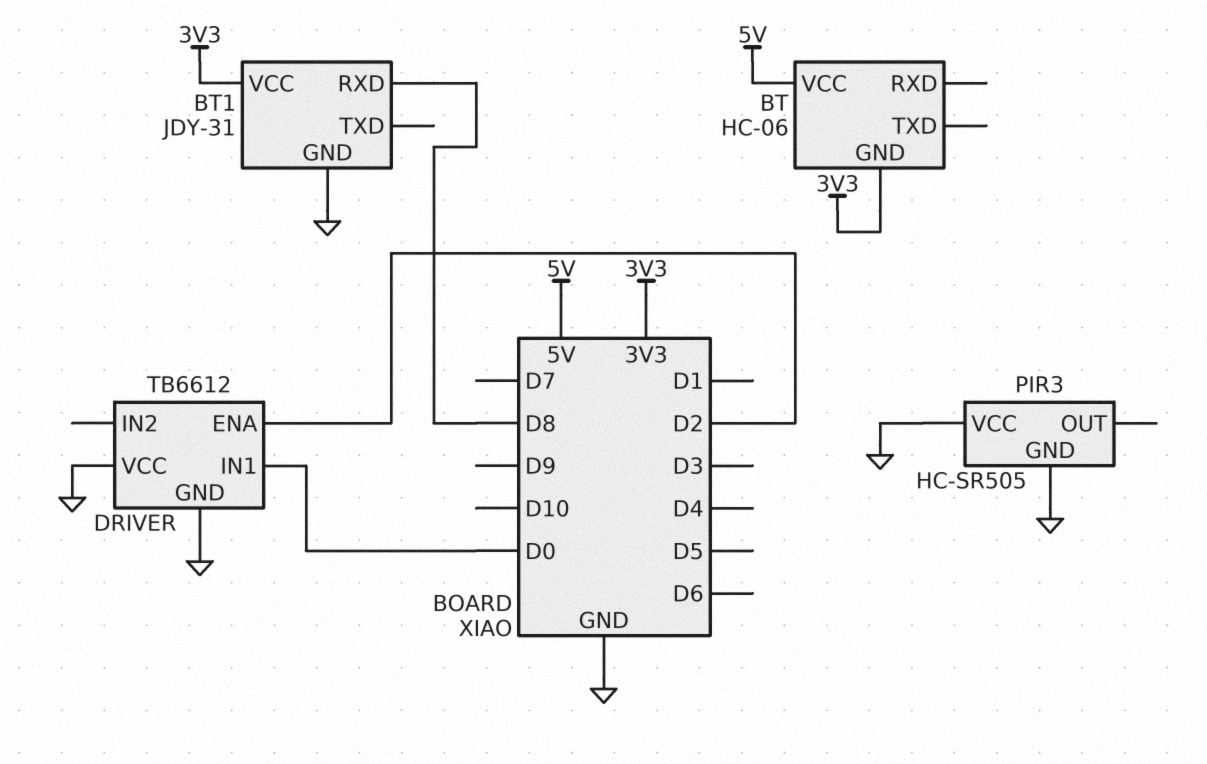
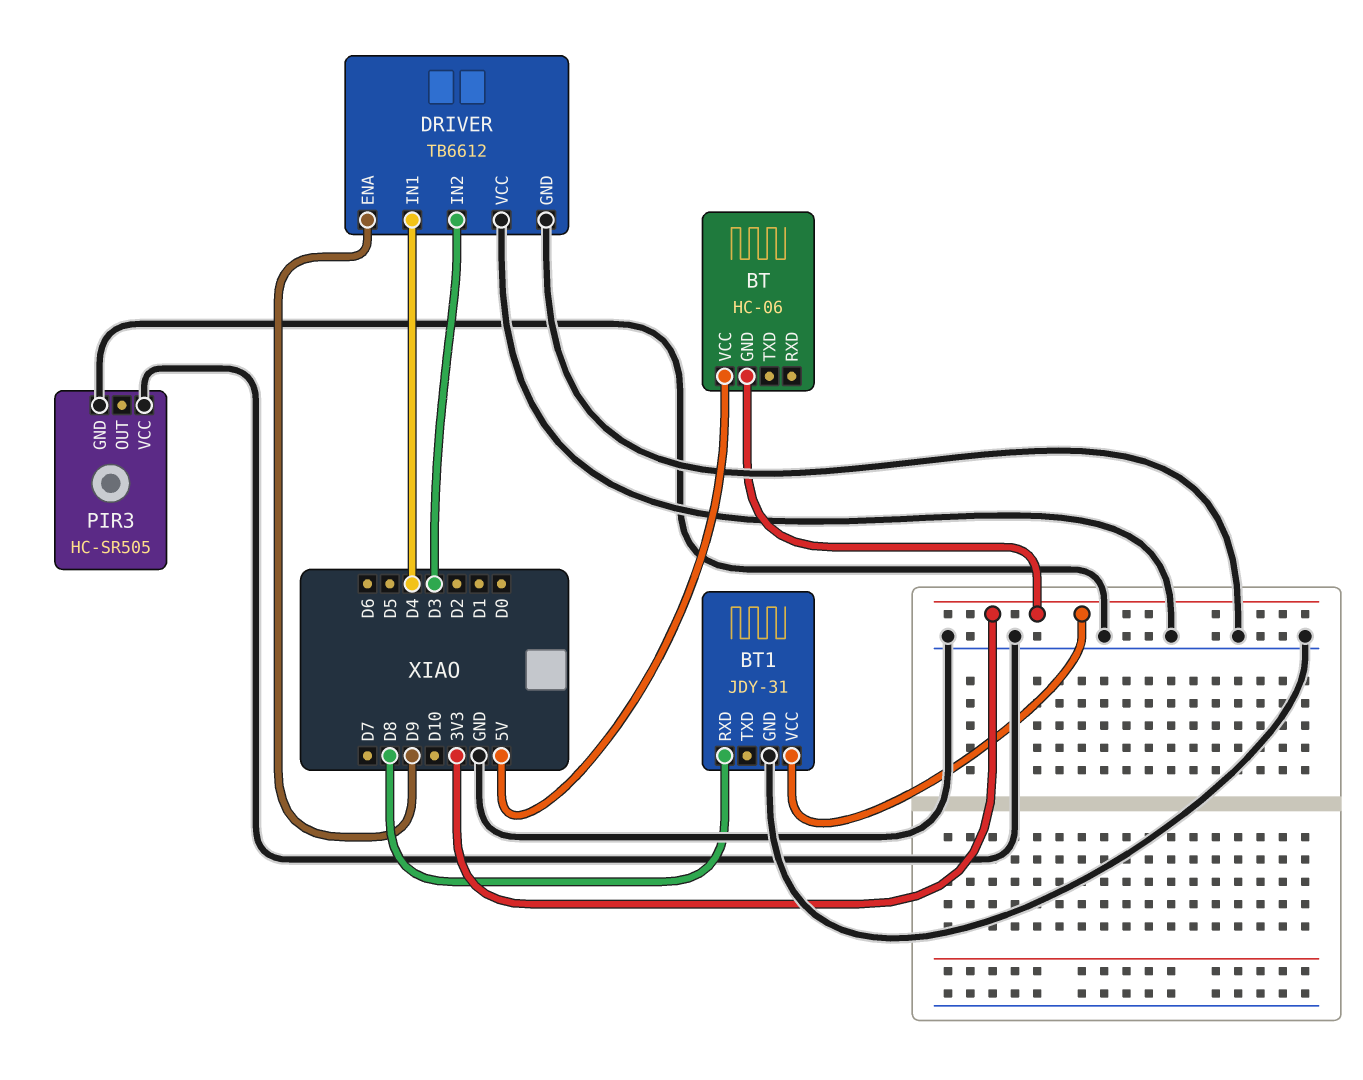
DRIVER pin ENA: D2 -> D9
DRIVER pin IN1: D0 -> D4
DRIVER pin IN2: none -> D3

